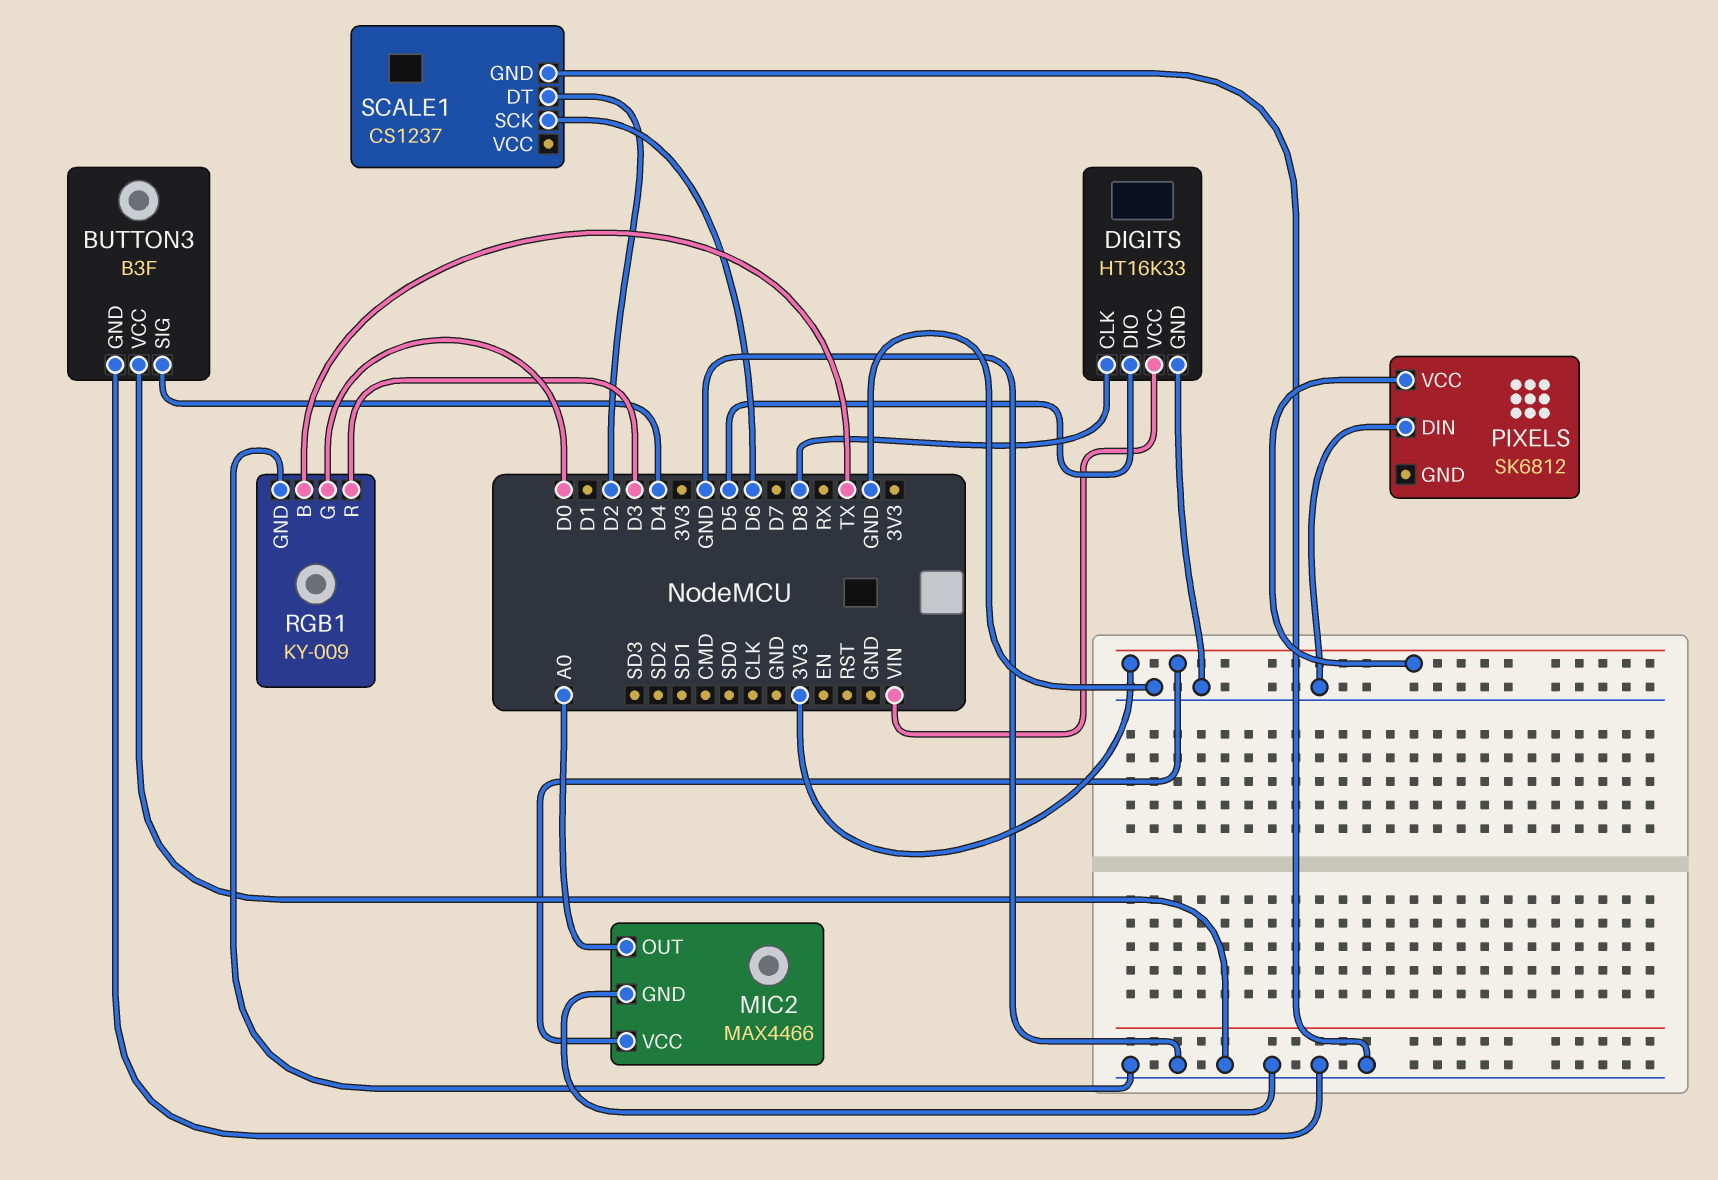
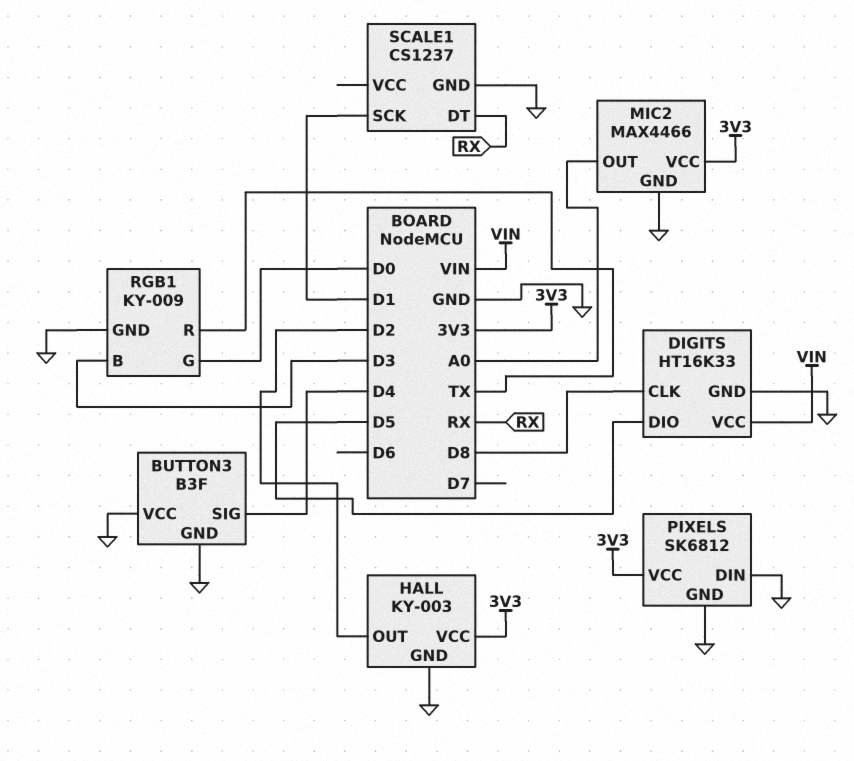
HALL: none -> KY-003
HALL pin GND: none -> GND
HALL pin OUT: none -> D2
HALL pin VCC: none -> 3V3
PIXELS pin GND: none -> GND
RGB1 pin B: TX -> D3
RGB1 pin R: D3 -> TX
SCALE1 pin DT: D2 -> RX
SCALE1 pin SCK: D6 -> D1

